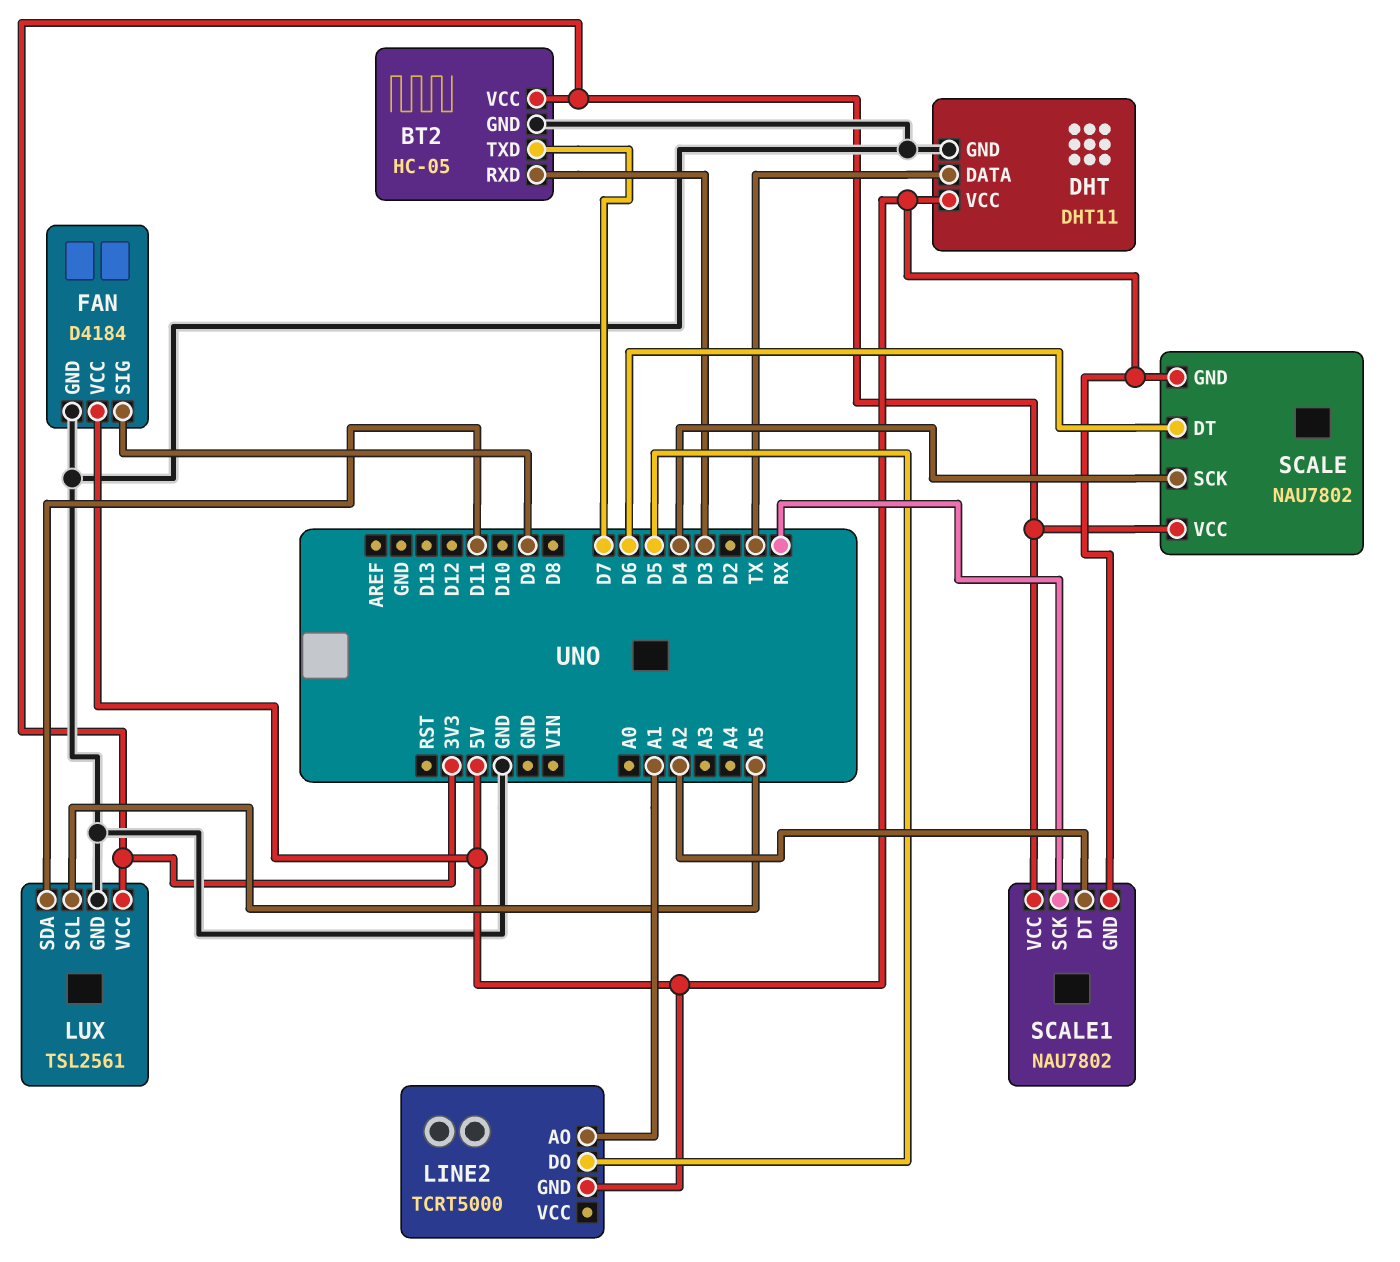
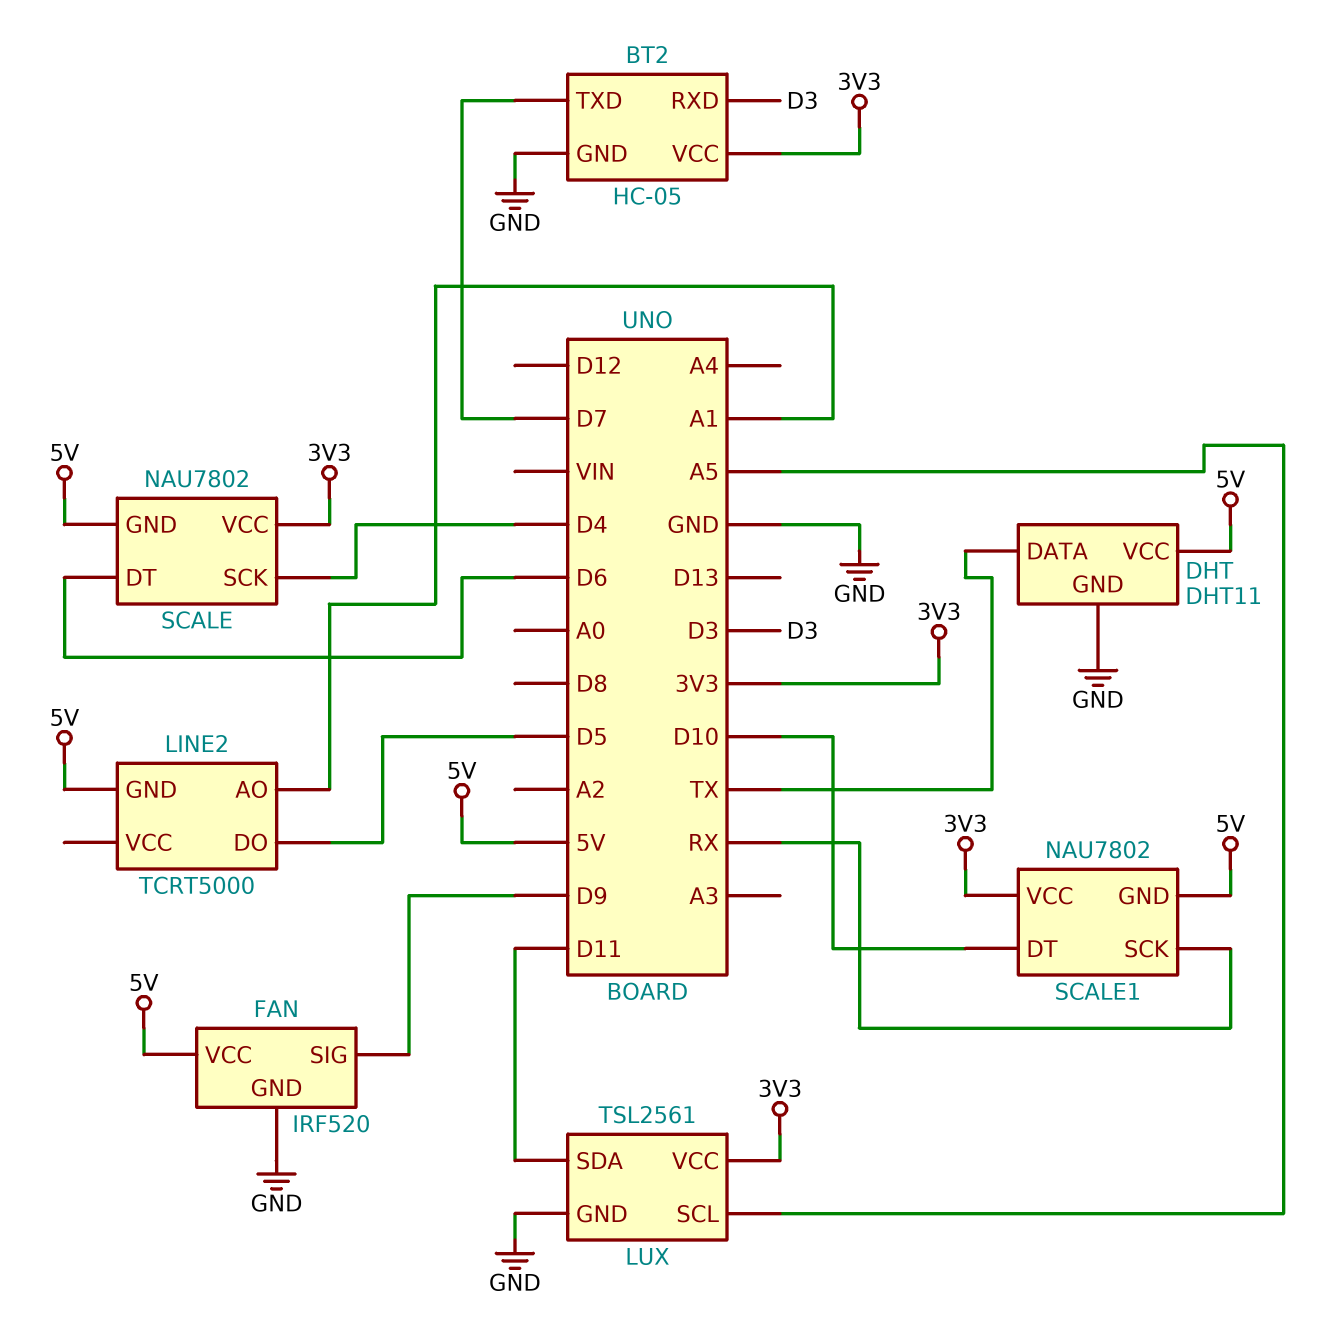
FAN: D4184 -> IRF520
SCALE1 pin DT: A2 -> D10

